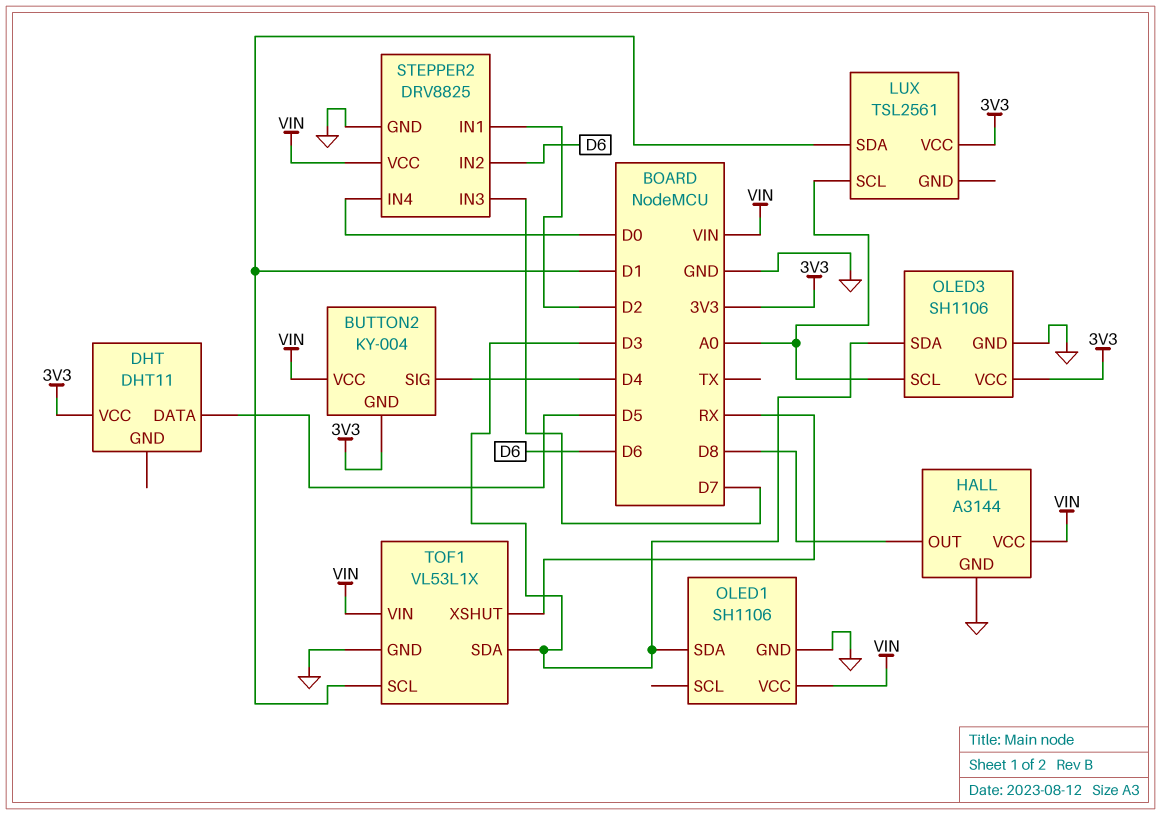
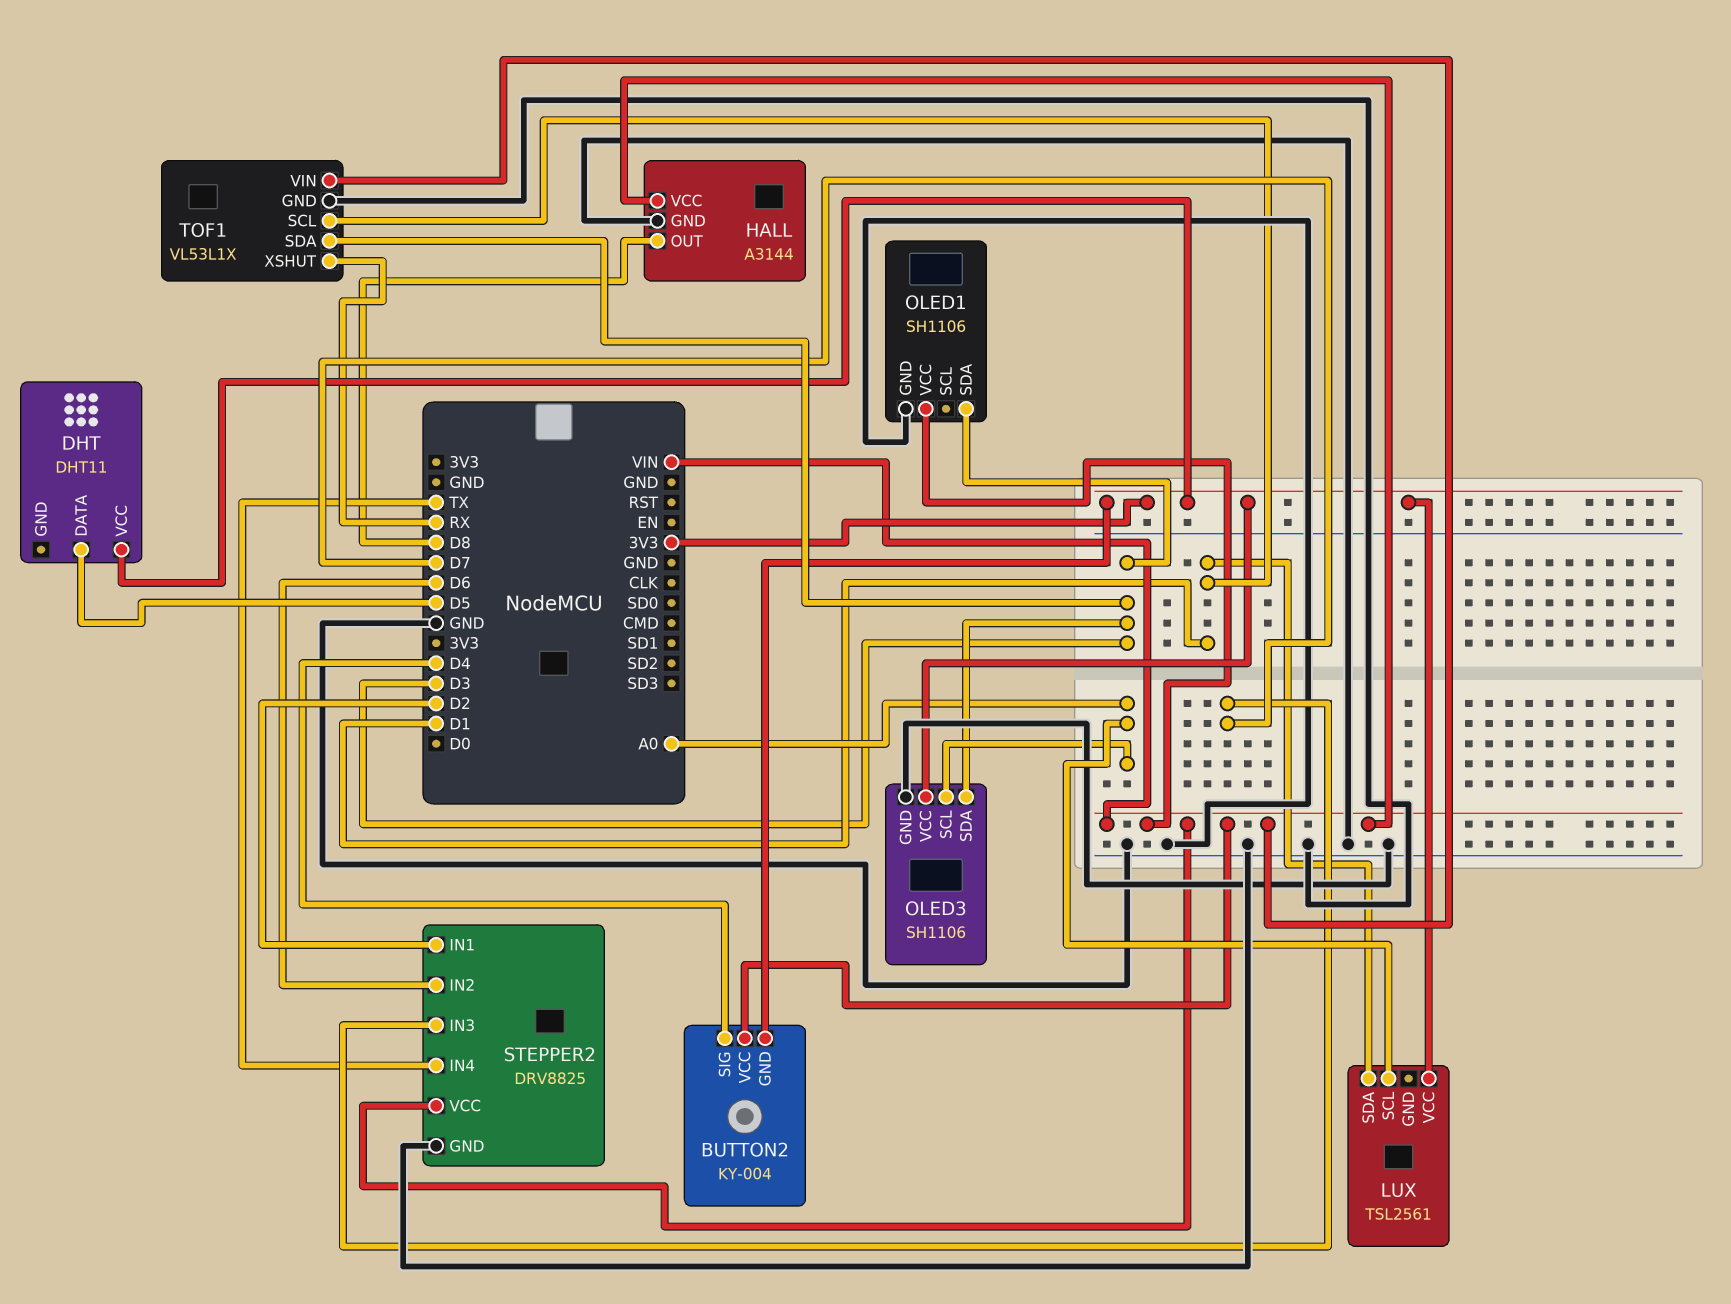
STEPPER2 pin IN4: D0 -> TX

